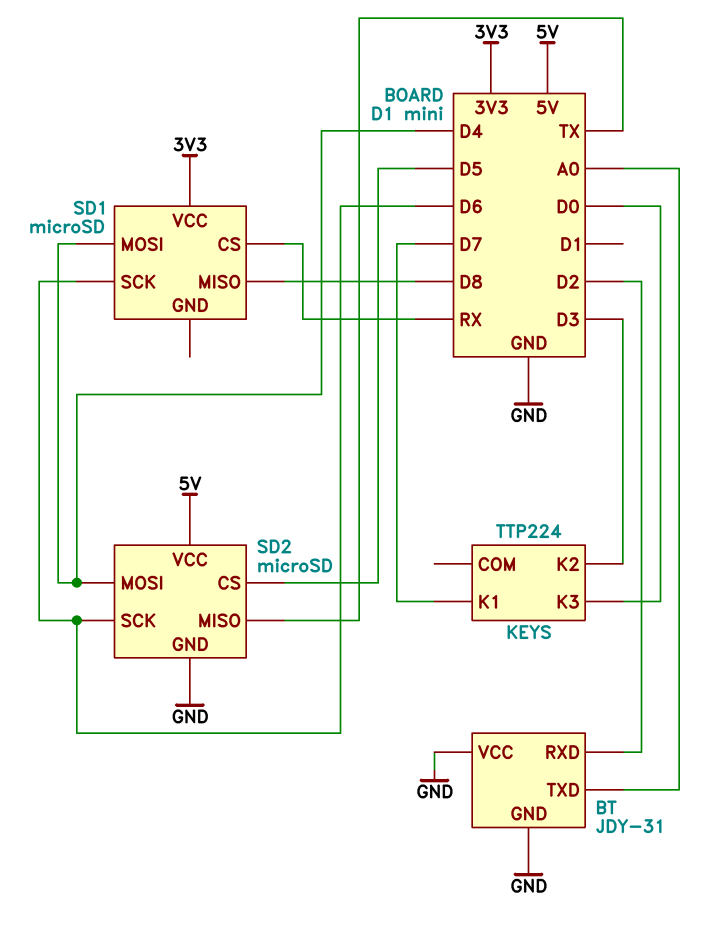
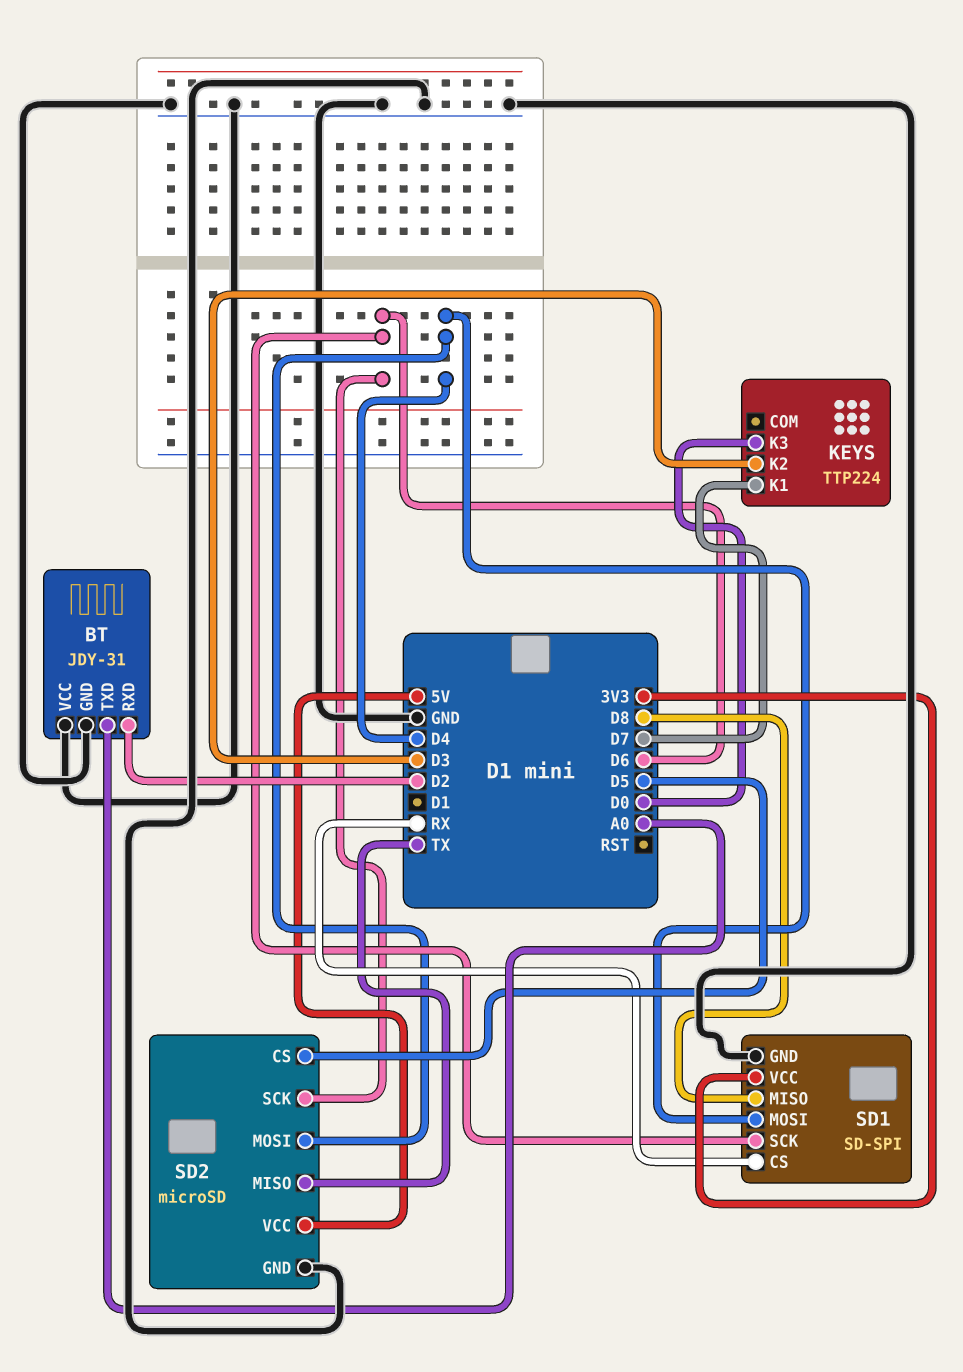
SD1: microSD -> SD-SPI
SD1 pin GND: none -> GND

